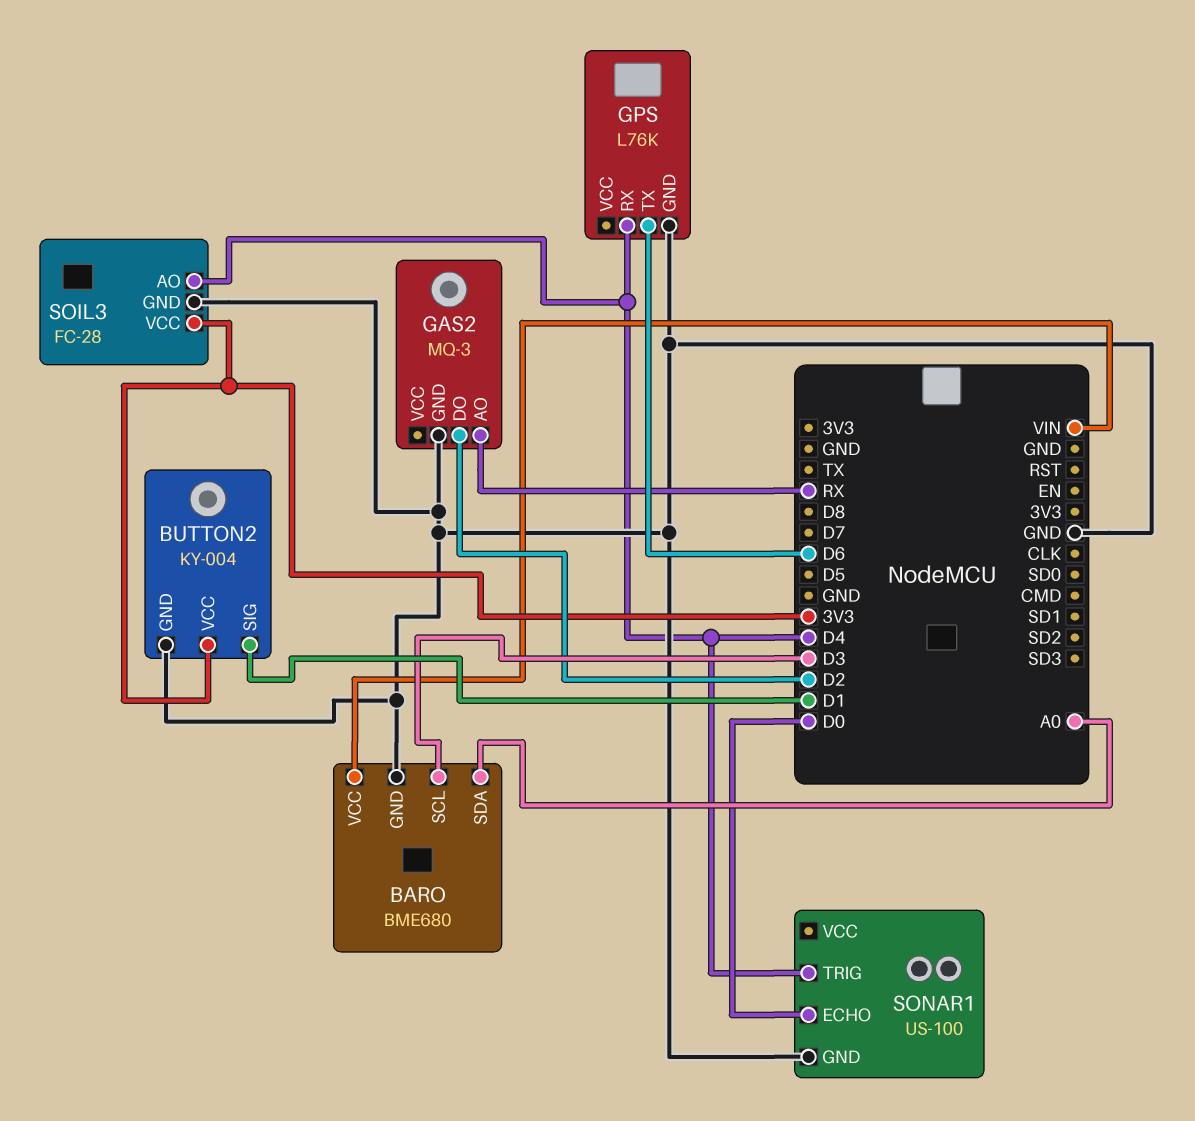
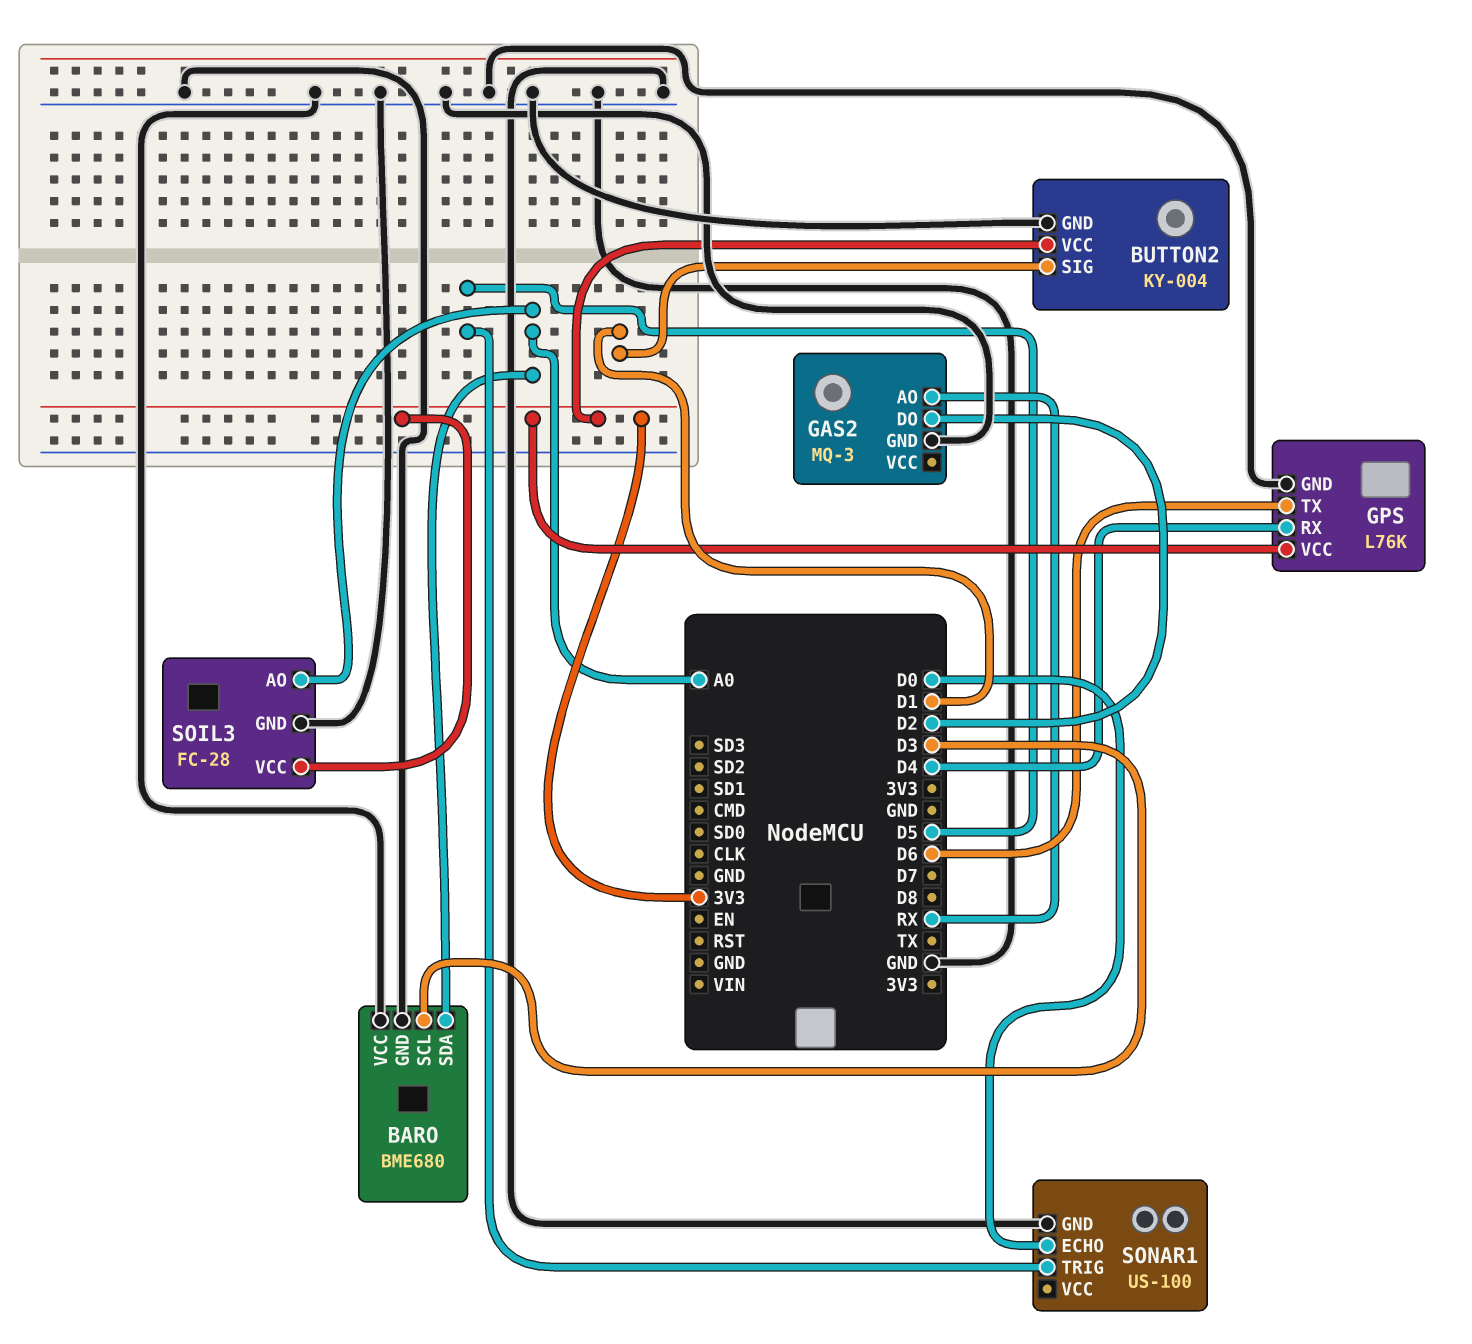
BARO pin VCC: VIN -> GND
GPS pin VCC: none -> 3V3
SOIL3 pin AO: D4 -> A0
SONAR1 pin TRIG: D4 -> D5

